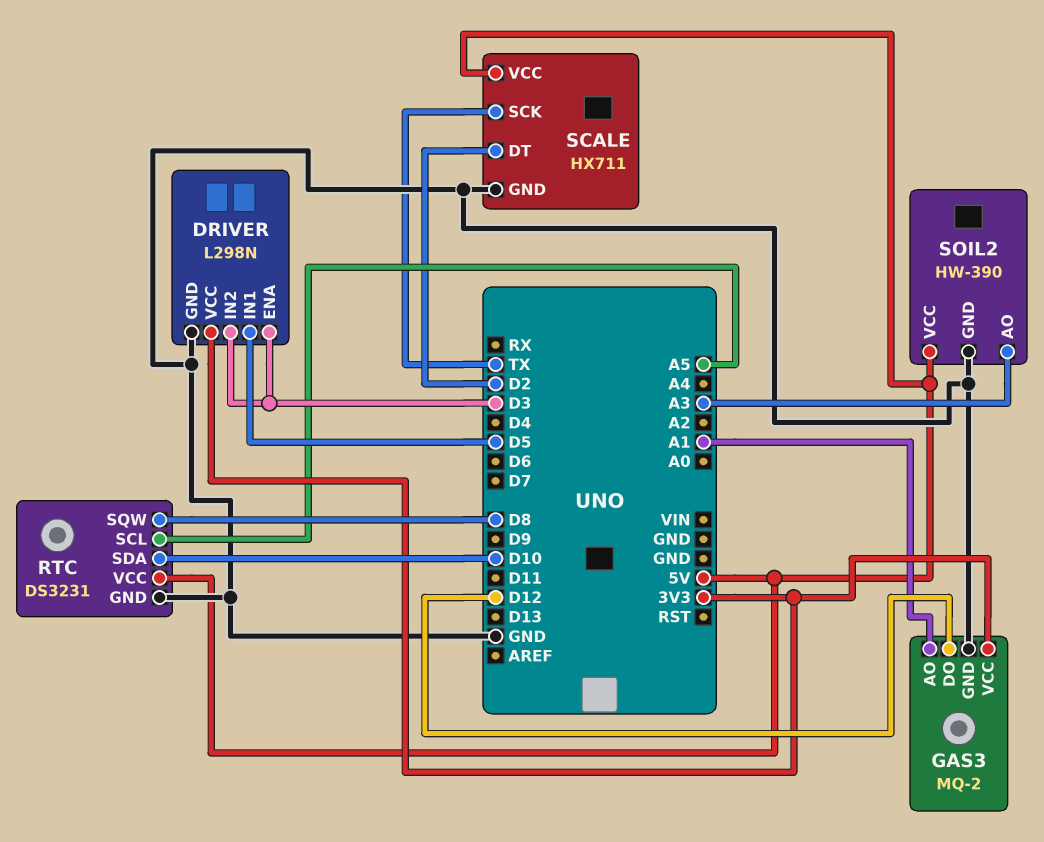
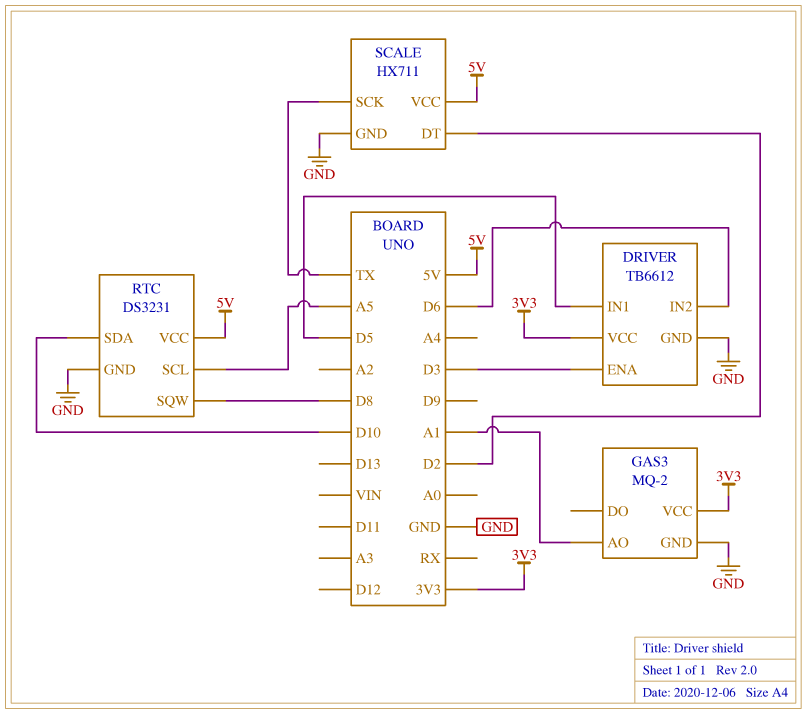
DRIVER: L298N -> TB6612
DRIVER pin IN2: D3 -> D6
GAS3 pin DO: D12 -> none
SOIL2: HW-390 -> none
SOIL2 pin AO: A3 -> none
SOIL2 pin GND: GND -> none
SOIL2 pin VCC: 5V -> none

